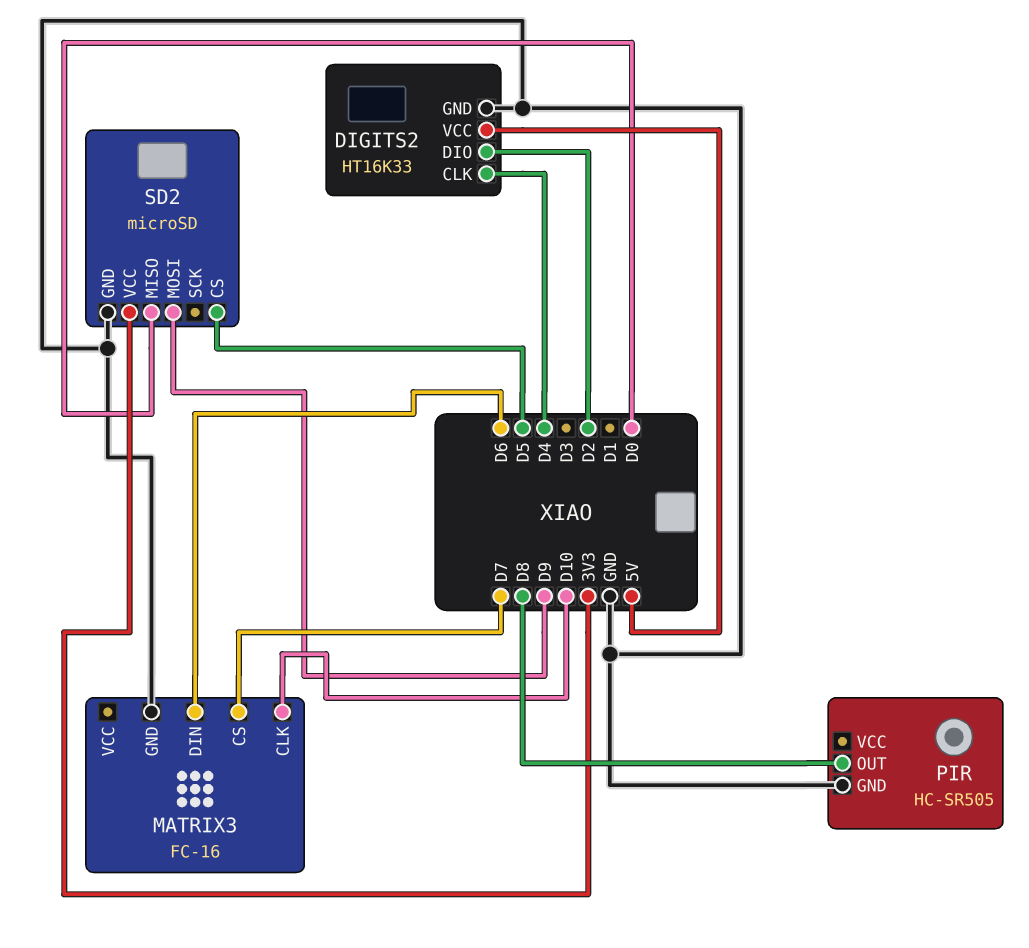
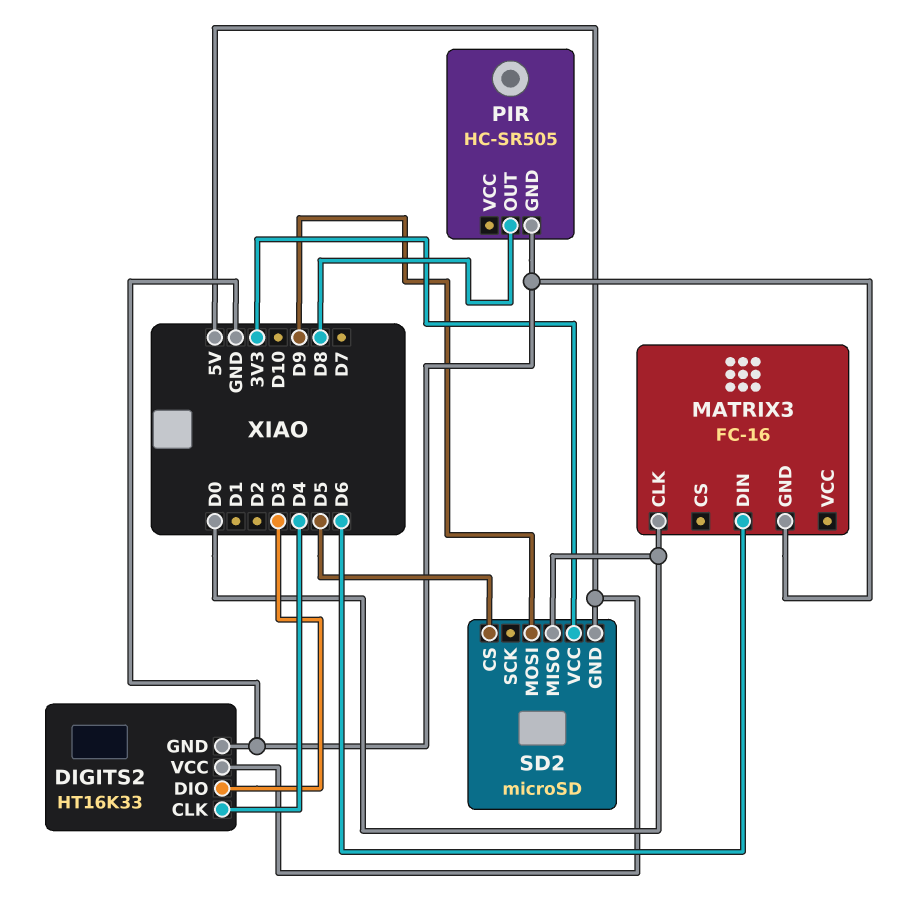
DIGITS2 pin DIO: D2 -> D3
MATRIX3 pin CLK: D10 -> D0
MATRIX3 pin CS: D7 -> none
SD2 pin GND: GND -> 5V

